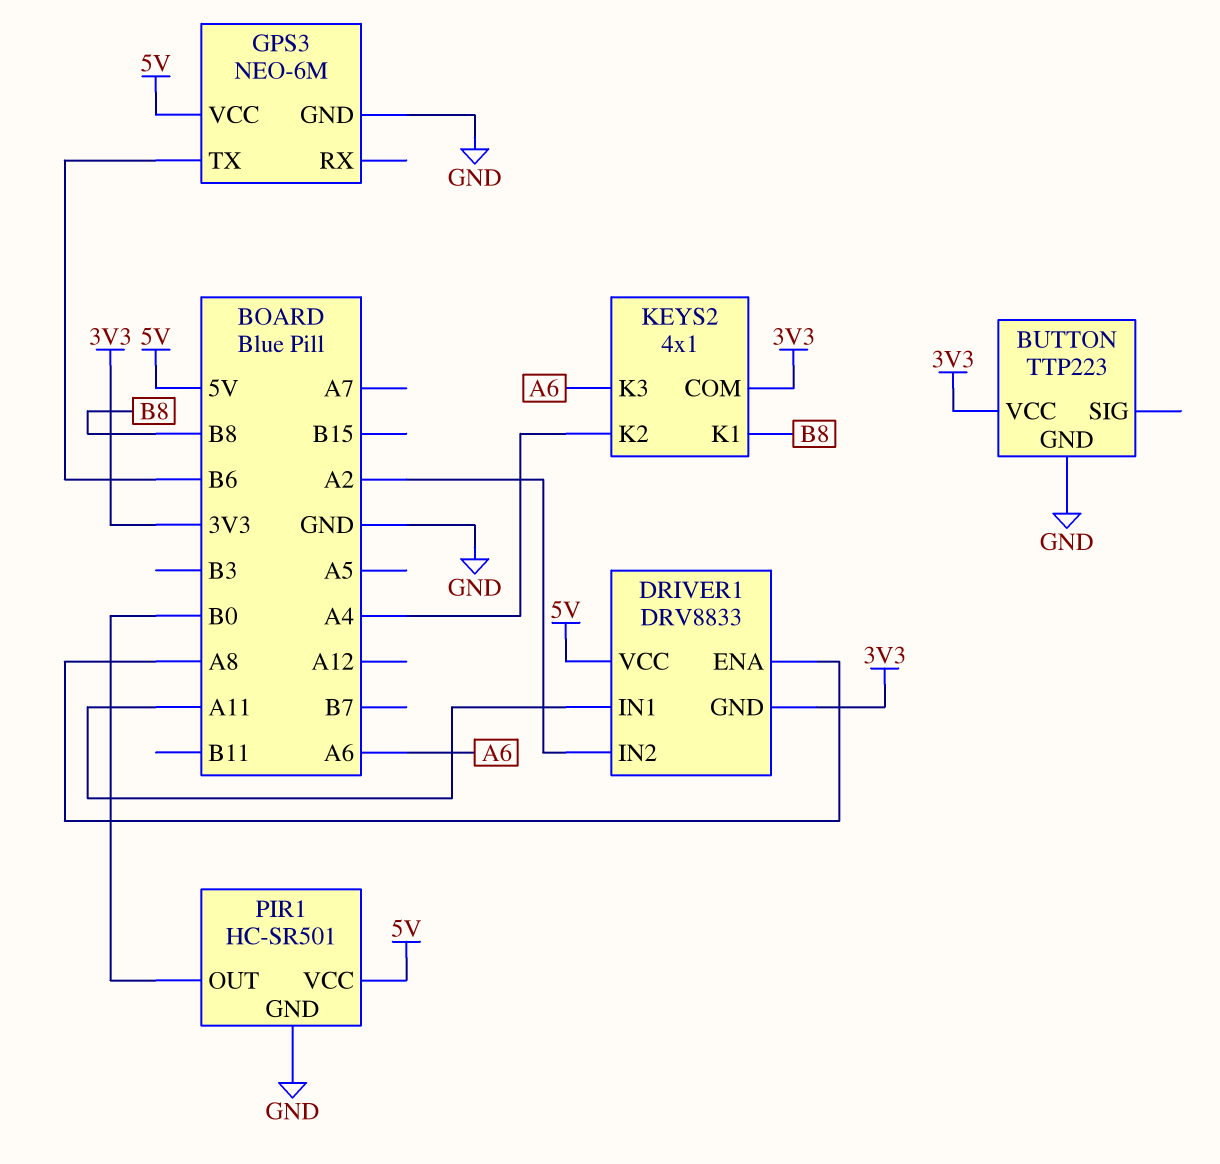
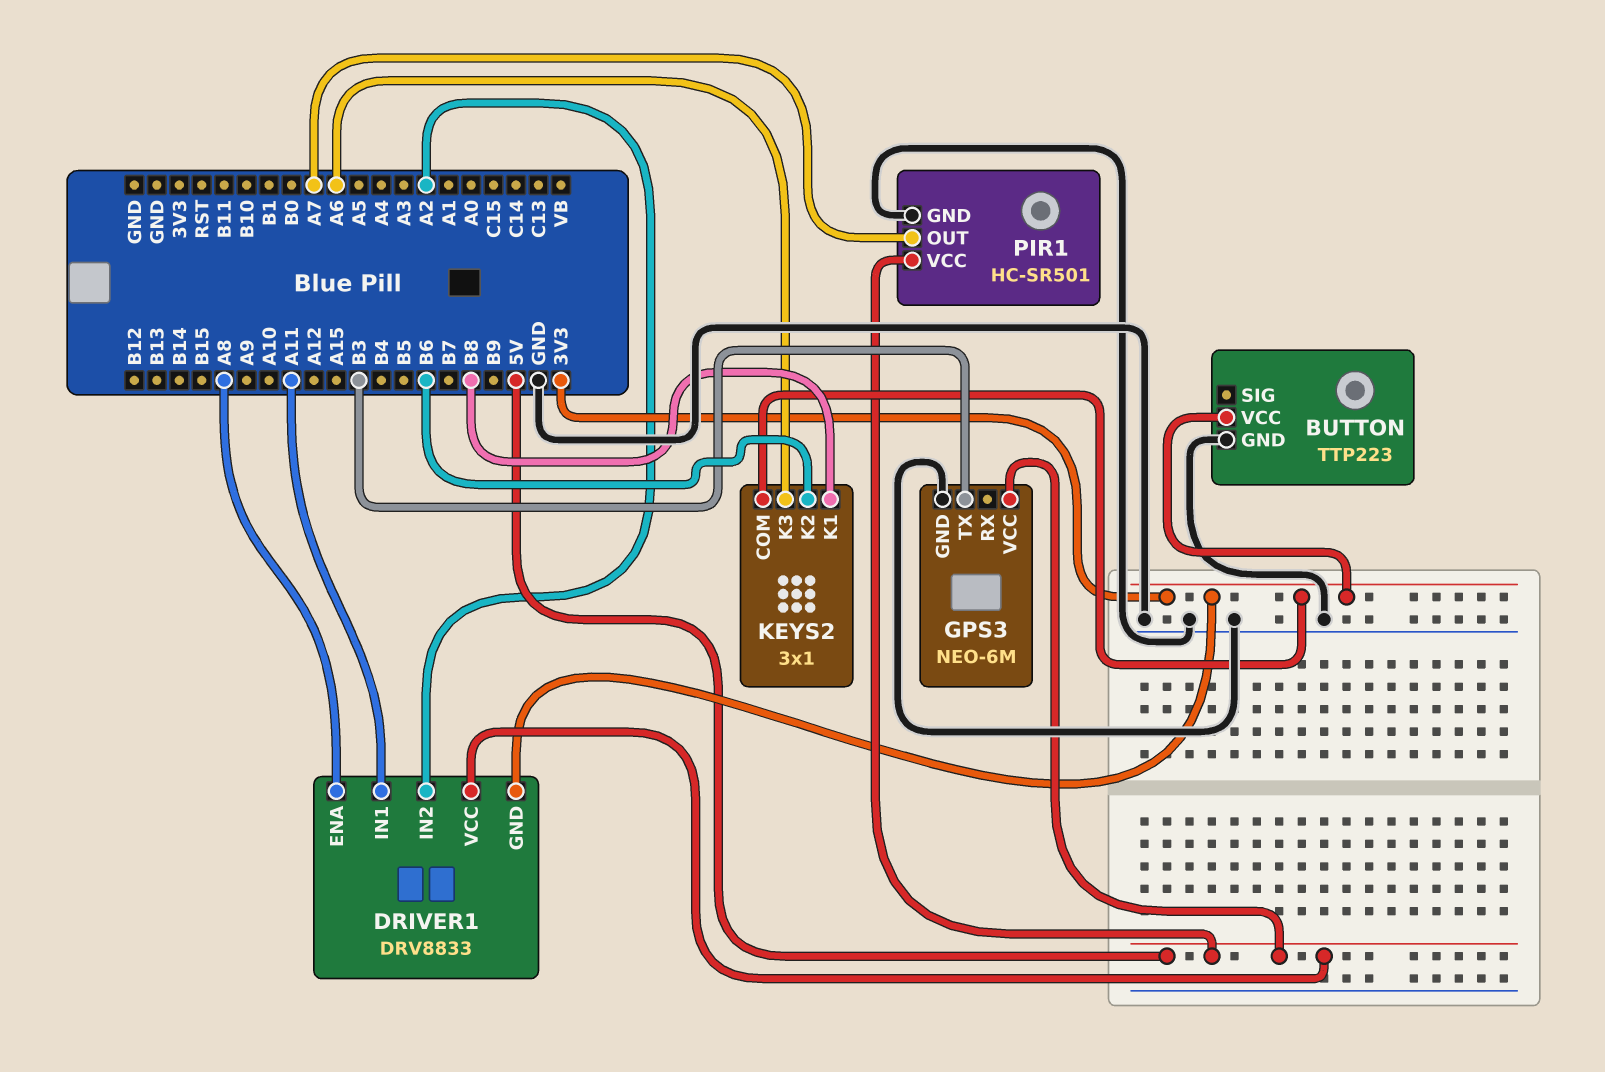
GPS3 pin TX: B6 -> B3
KEYS2: 4x1 -> 3x1
KEYS2 pin K2: A4 -> B6
PIR1 pin OUT: B0 -> A7

